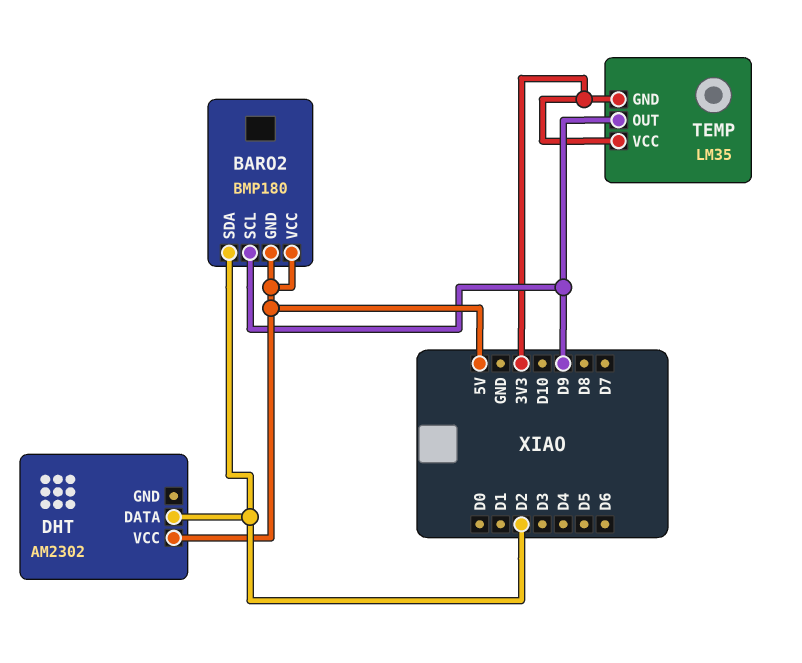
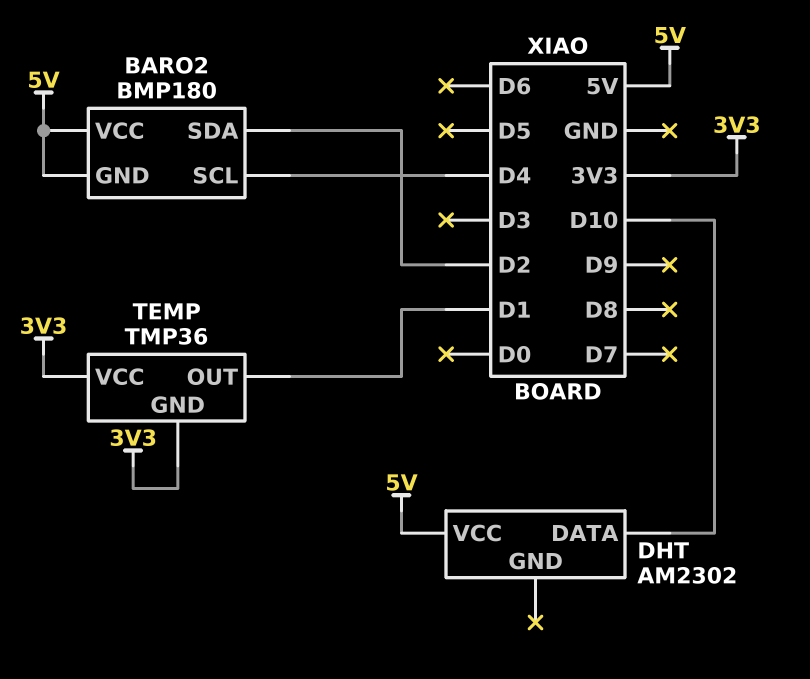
BARO2 pin SCL: D9 -> D4
DHT pin DATA: D2 -> D10
TEMP: LM35 -> TMP36
TEMP pin OUT: D9 -> D1

